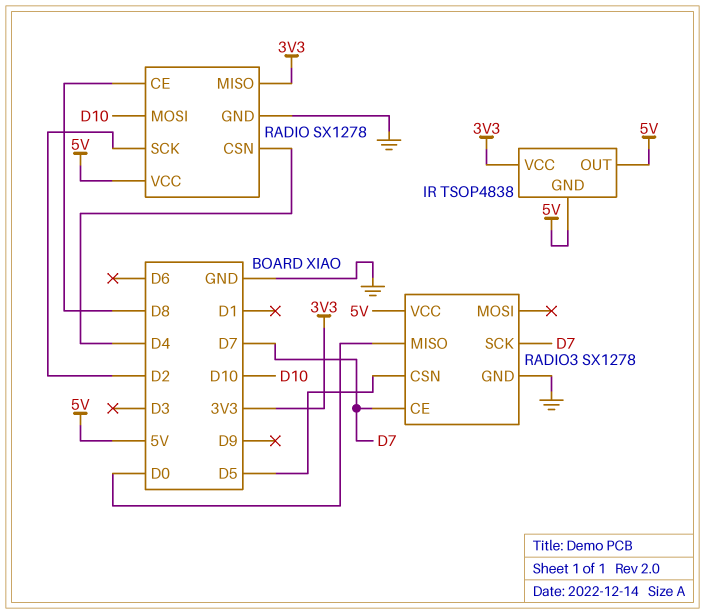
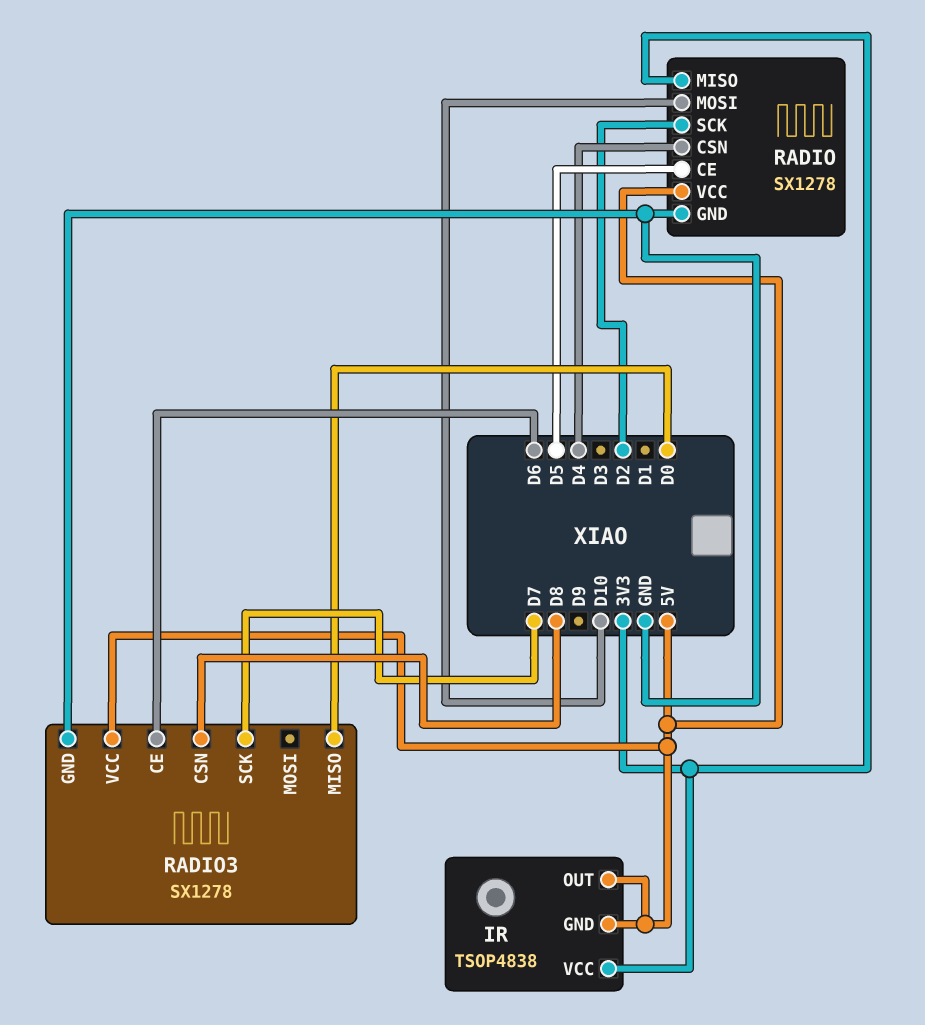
RADIO pin CE: D8 -> D5
RADIO3 pin CE: D7 -> D6
RADIO3 pin CSN: D5 -> D8

